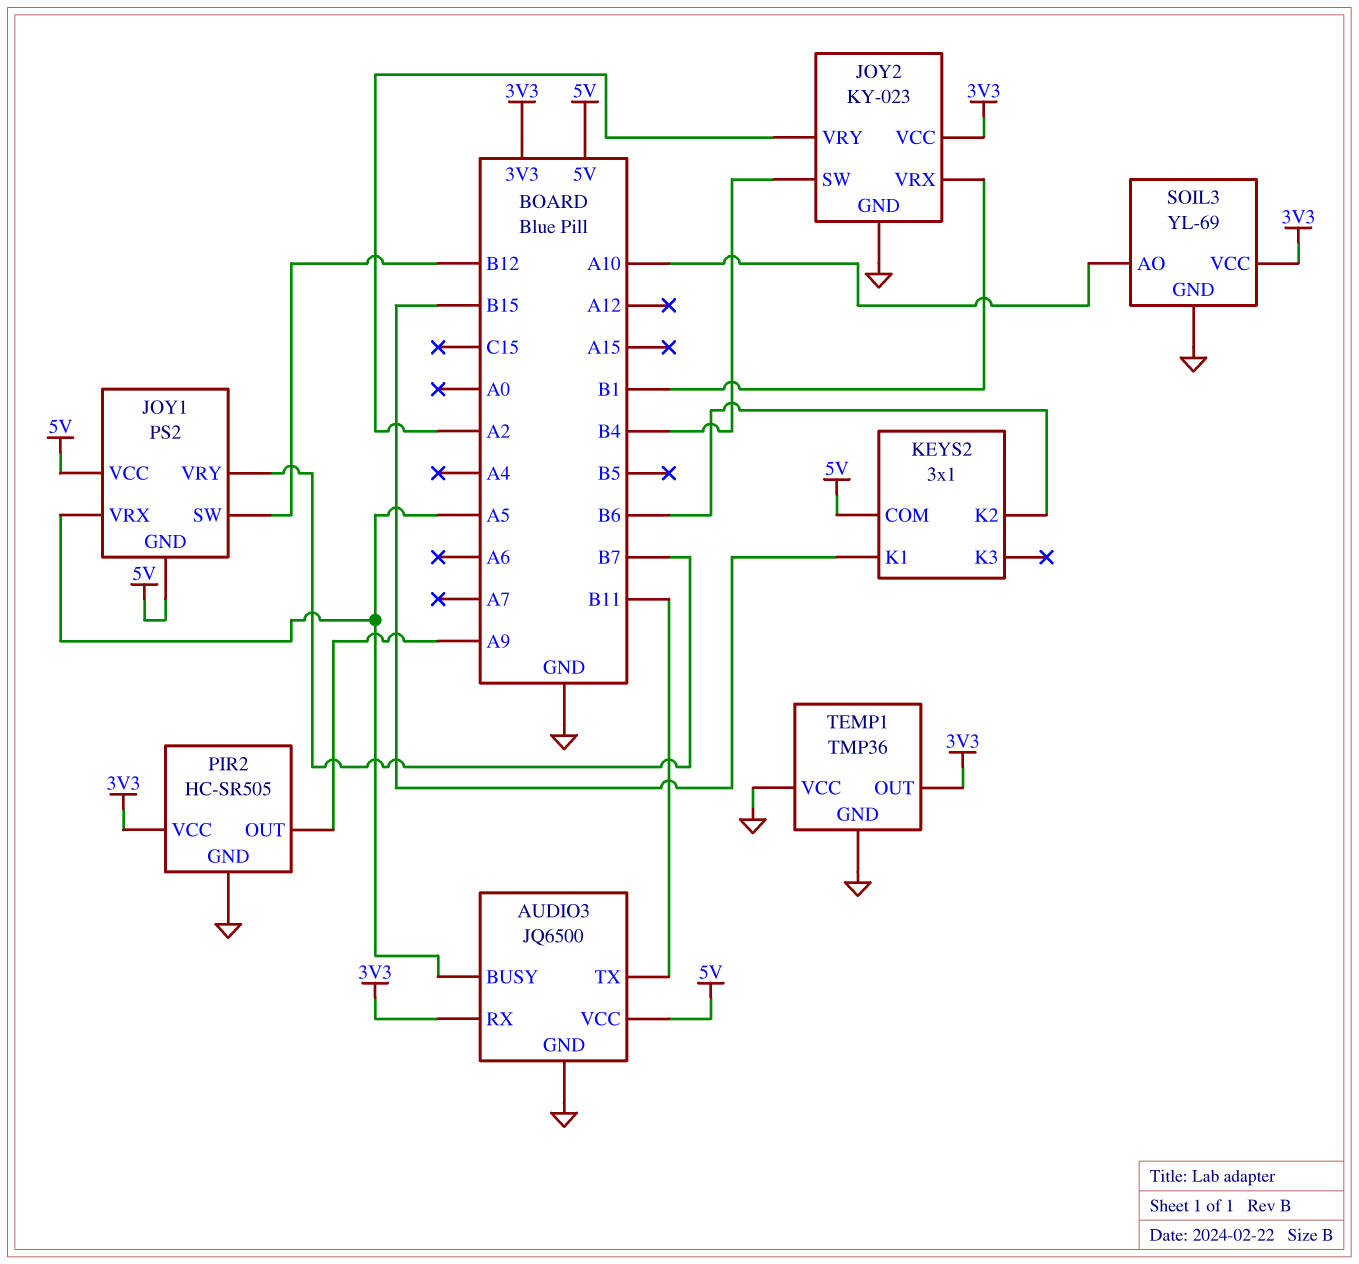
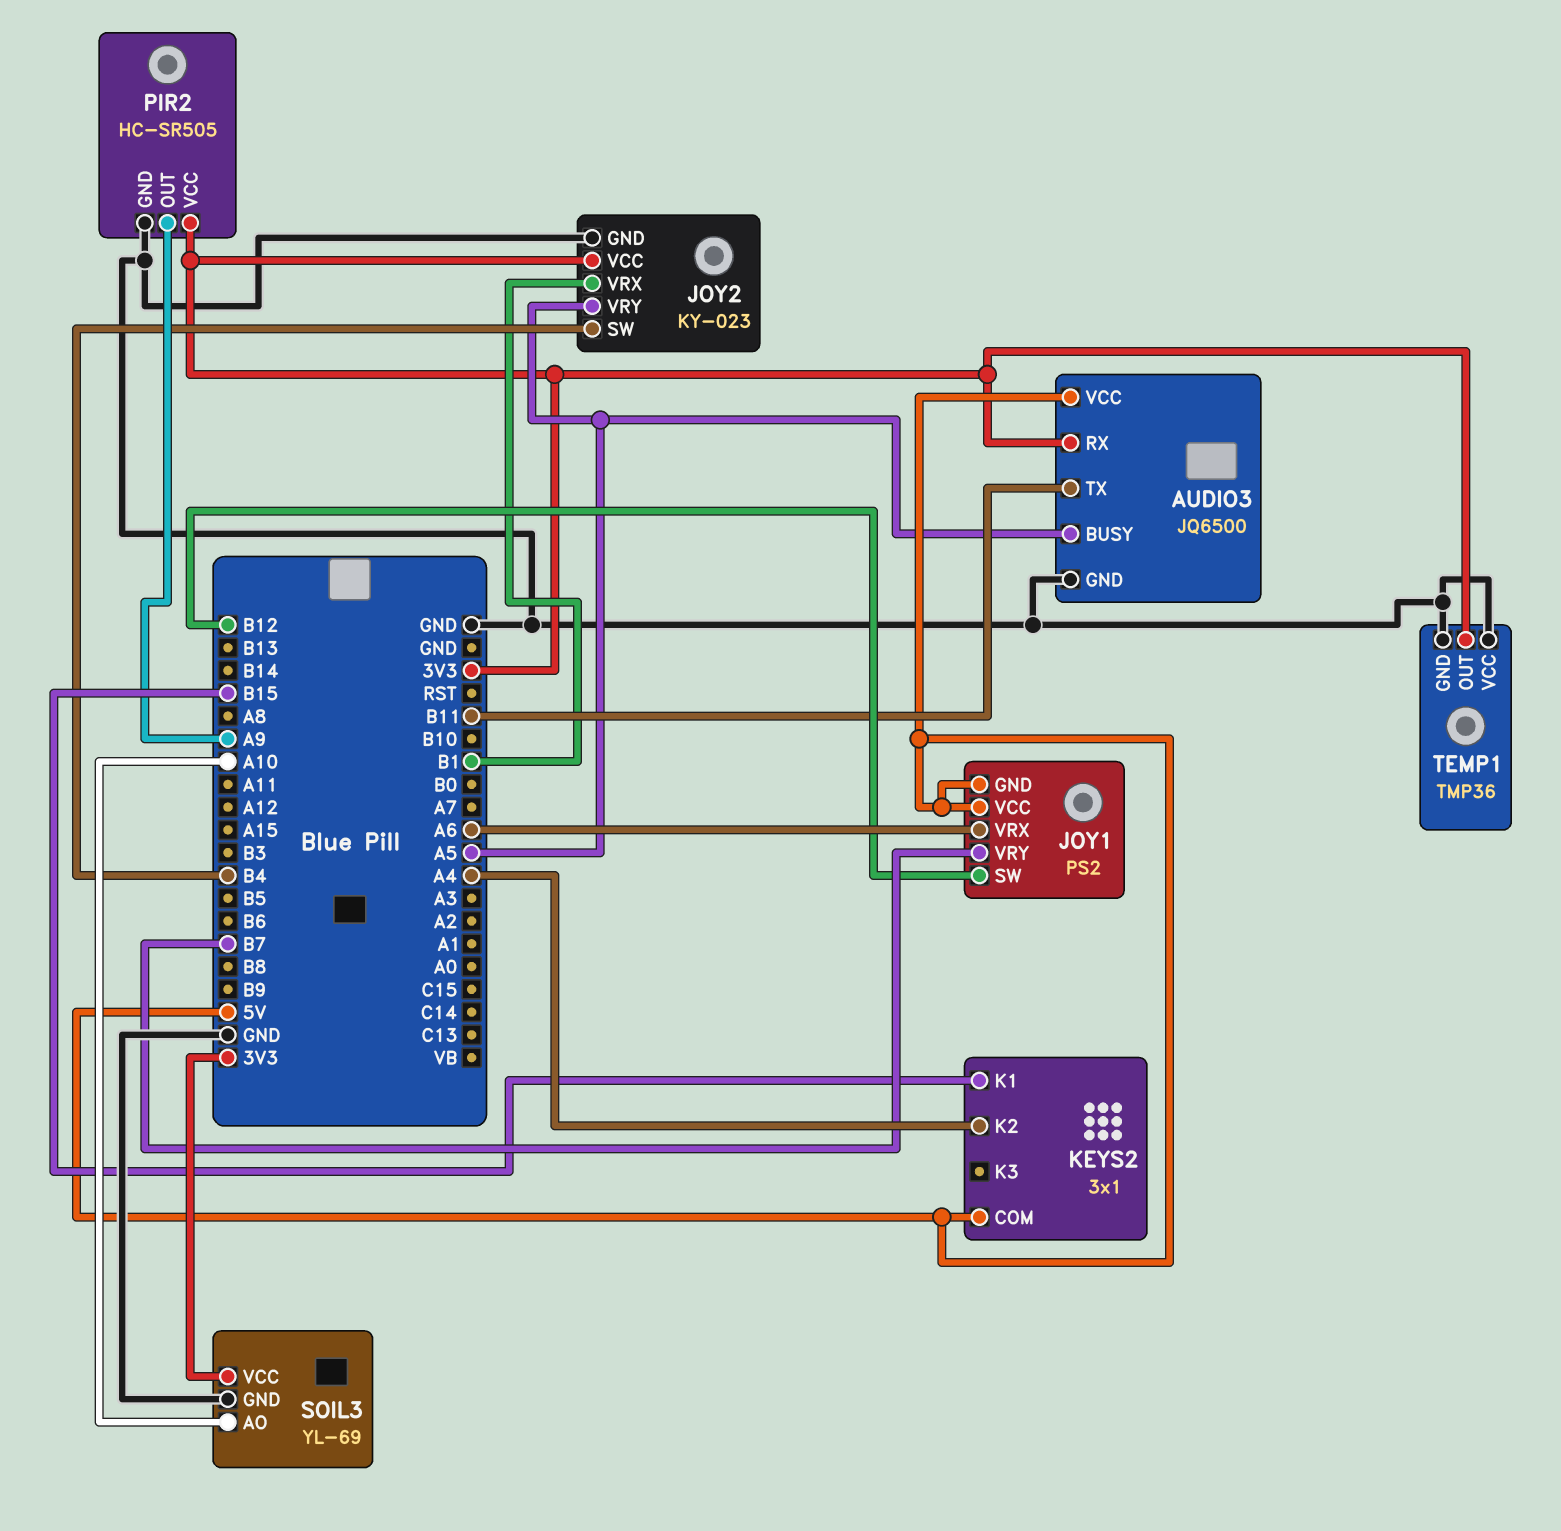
JOY1 pin VRX: A5 -> A6
JOY2 pin VRY: A2 -> A5
KEYS2 pin K2: B6 -> A4

